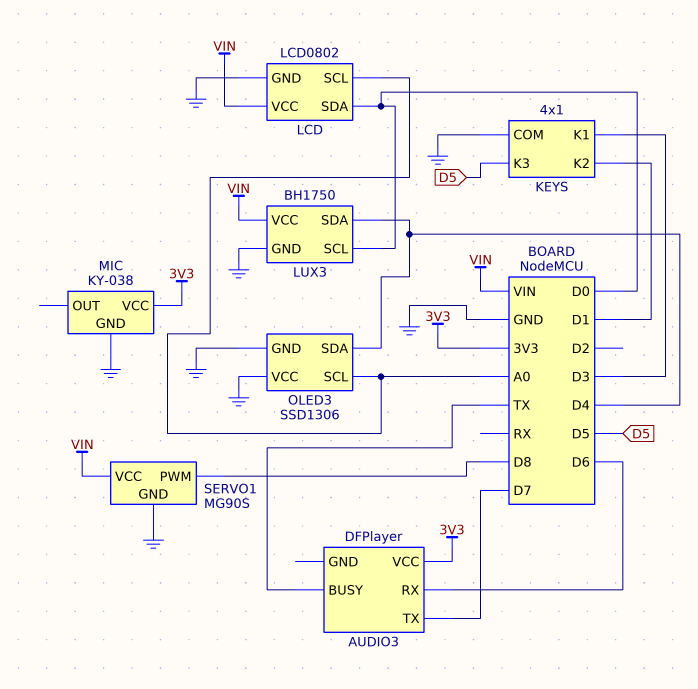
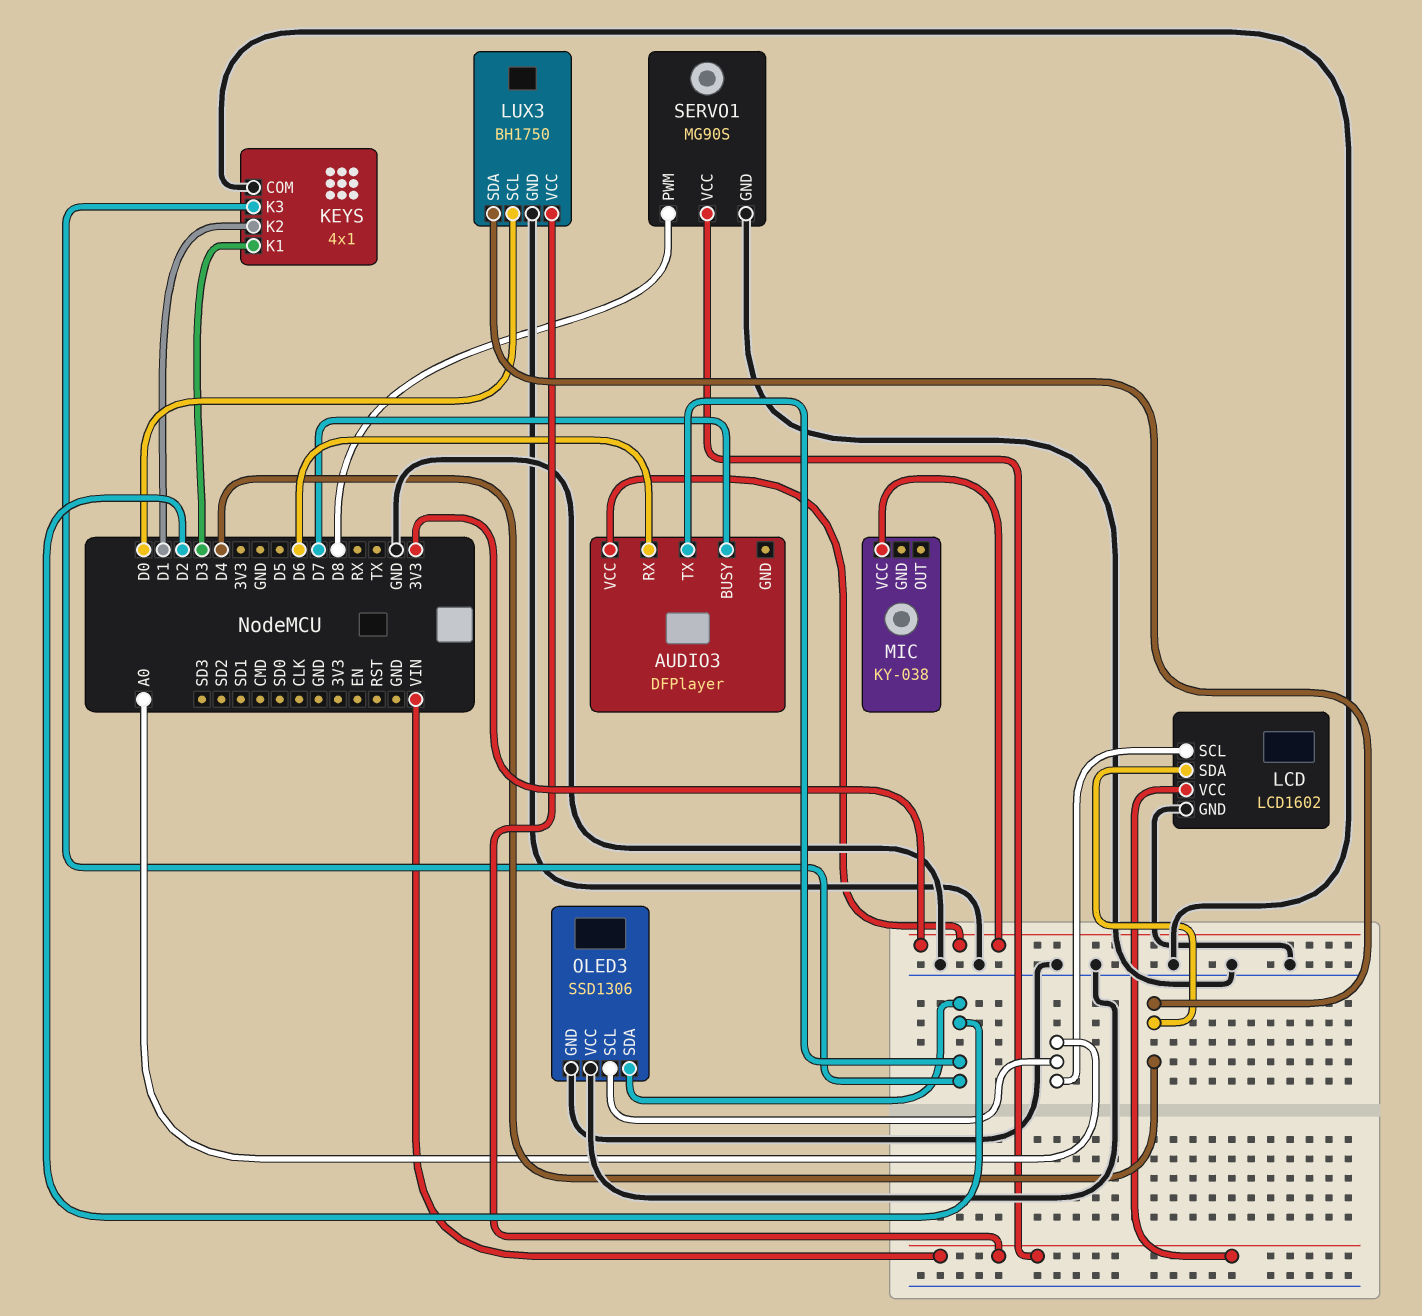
AUDIO3 pin BUSY: TX -> D7
AUDIO3 pin TX: D7 -> D2
KEYS pin K3: D5 -> D2
LCD: LCD0802 -> LCD1602
LCD pin SDA: D0 -> D4
MIC pin GND: GND -> none
OLED3 pin SDA: D4 -> D2

